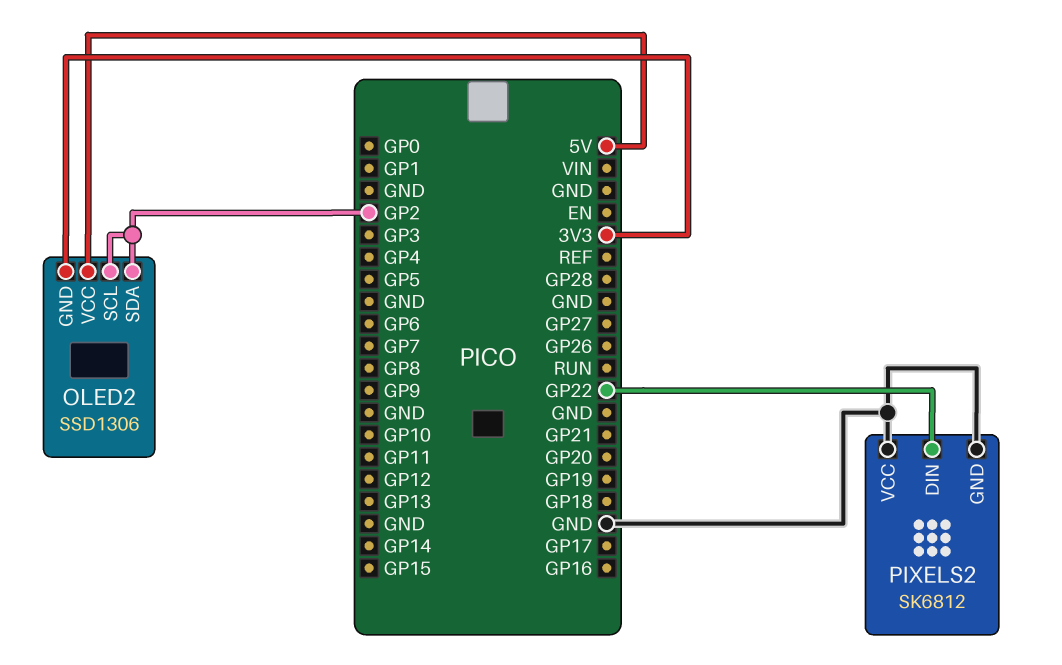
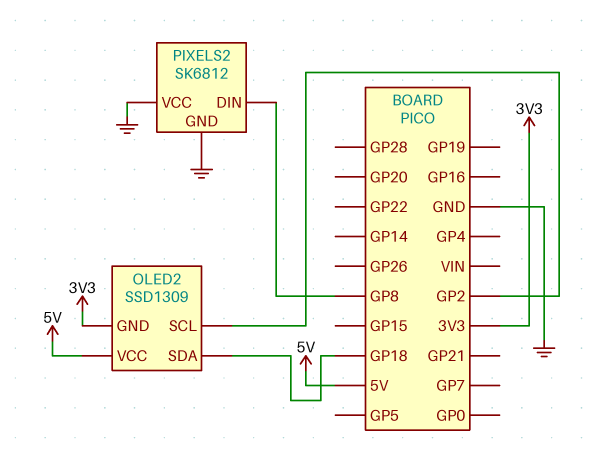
OLED2: SSD1306 -> SSD1309
OLED2 pin SDA: GP2 -> GP18
PIXELS2 pin DIN: GP22 -> GP8

